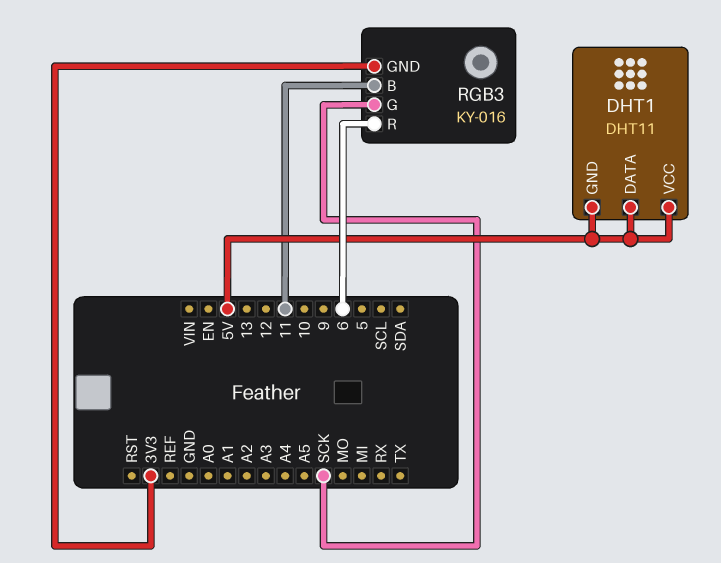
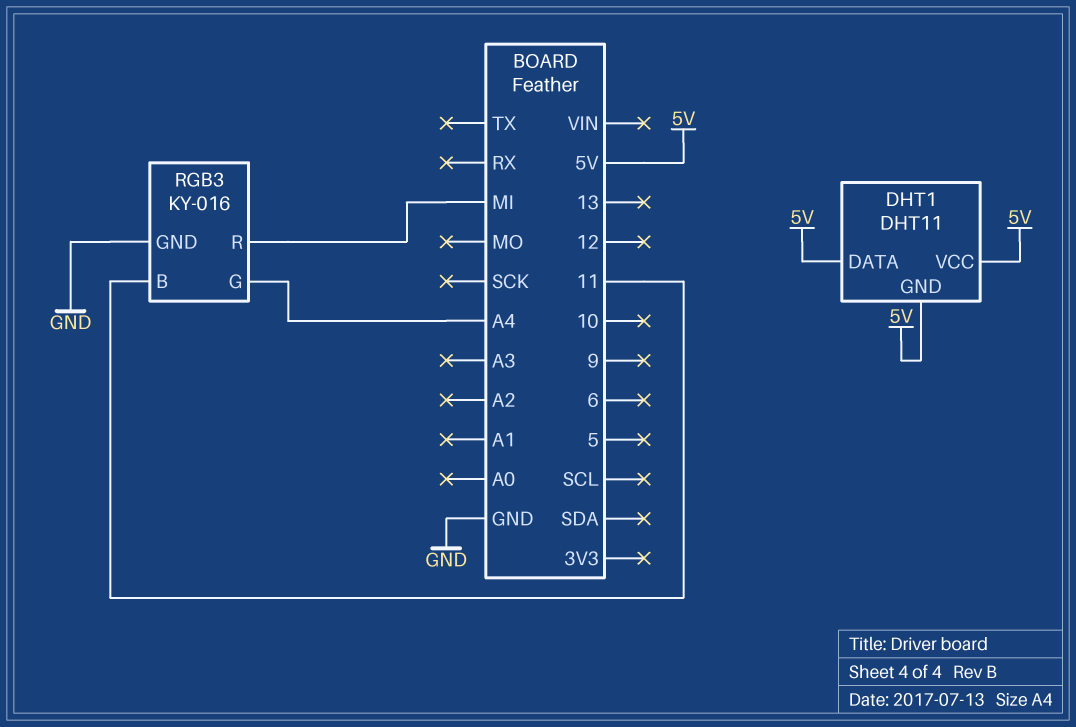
RGB3 pin G: SCK -> A4
RGB3 pin GND: 3V3 -> GND
RGB3 pin R: 6 -> MI

